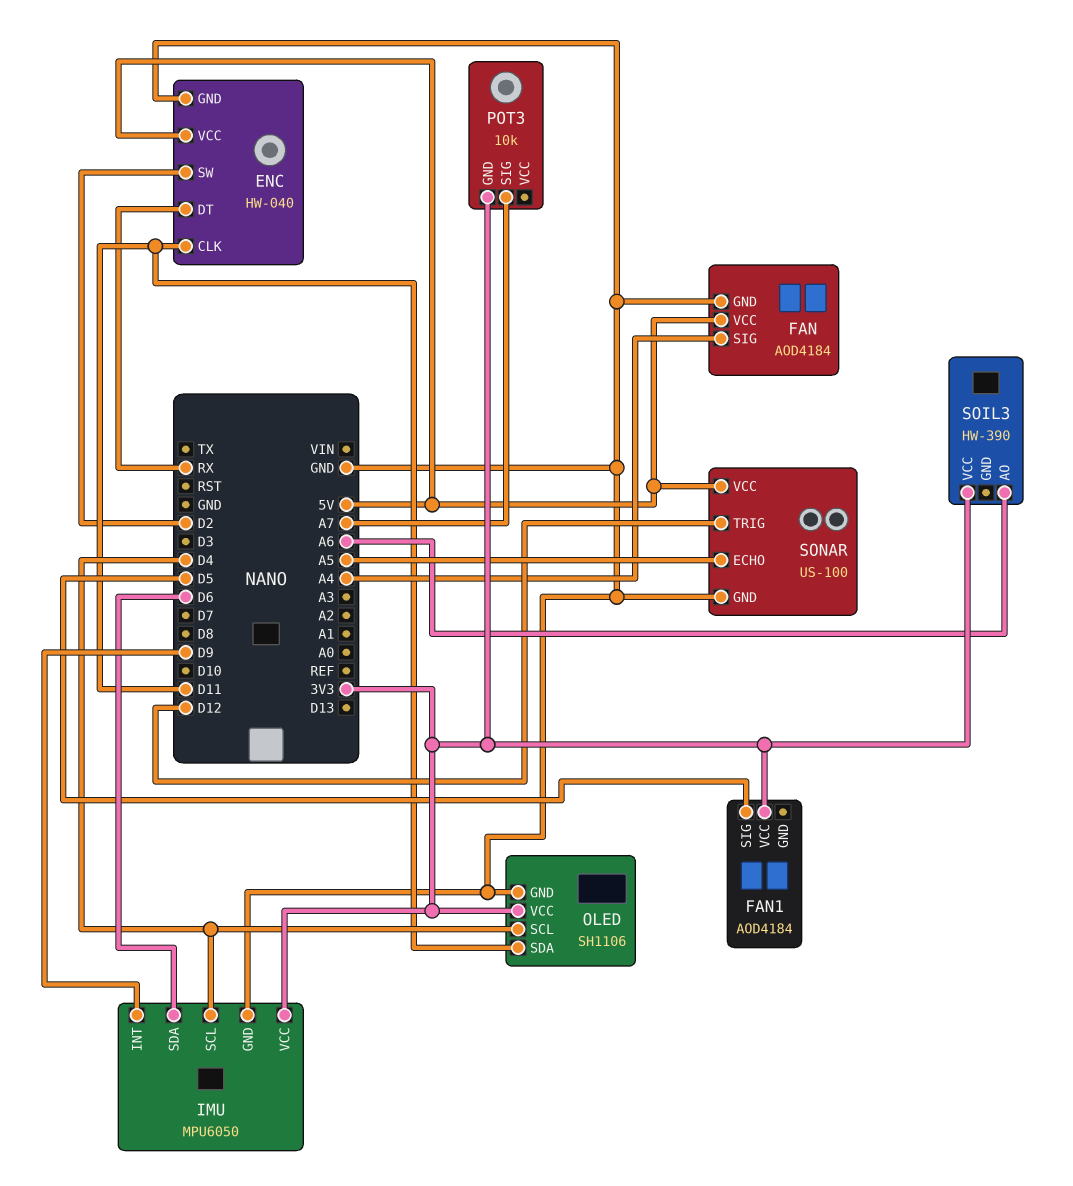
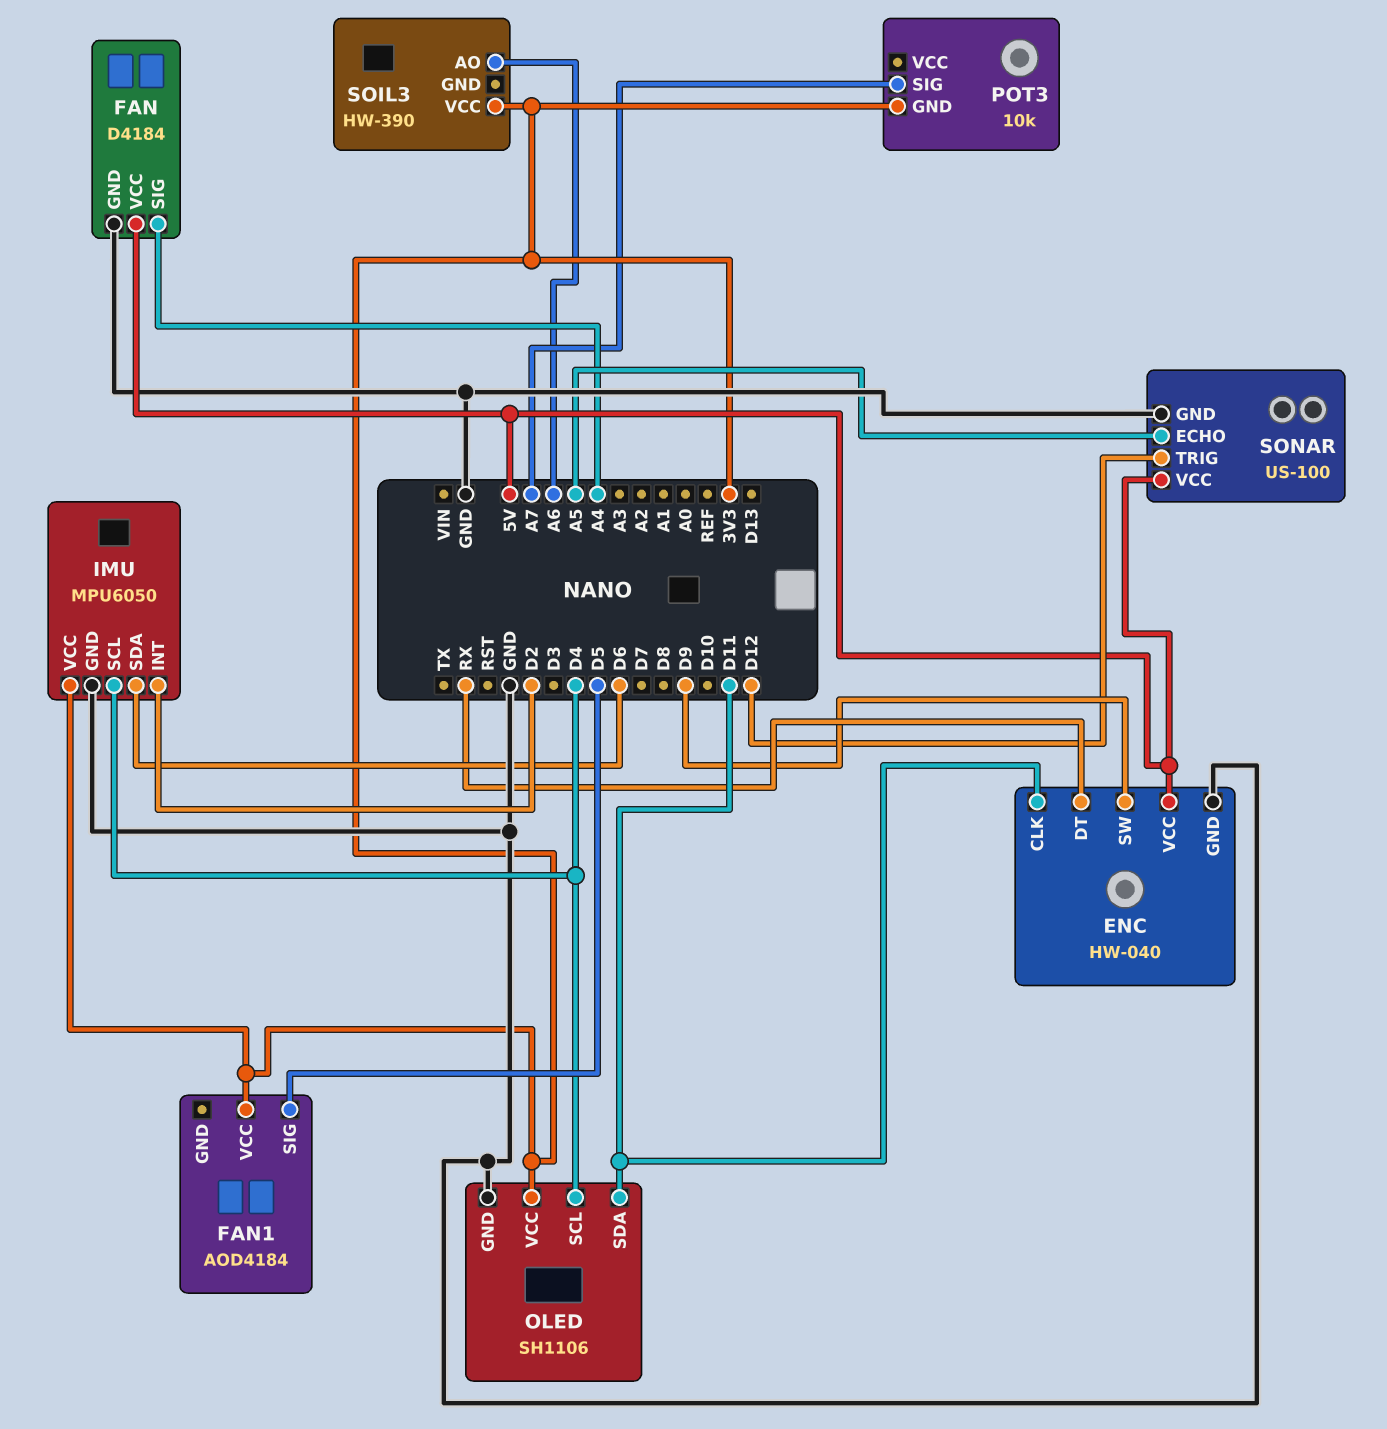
ENC pin SW: D2 -> D9
FAN: AOD4184 -> D4184
IMU pin INT: D9 -> D2

